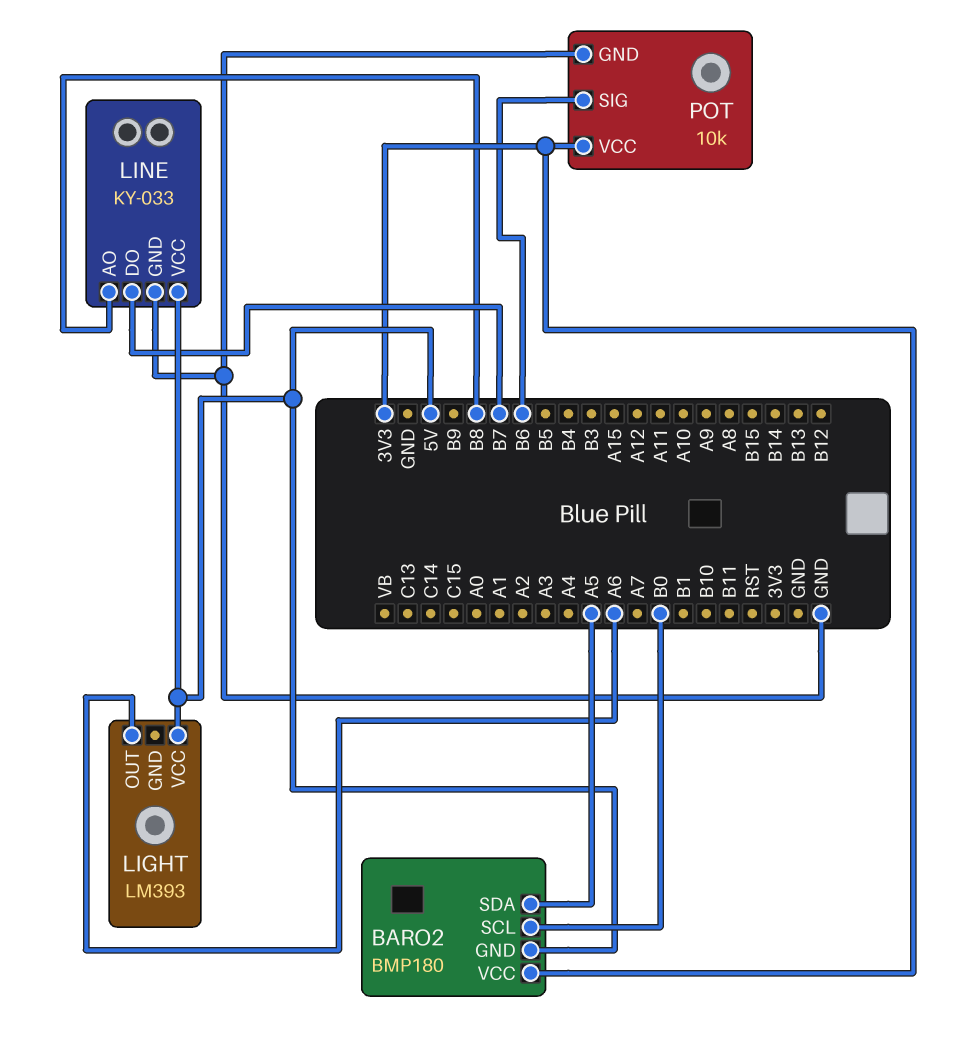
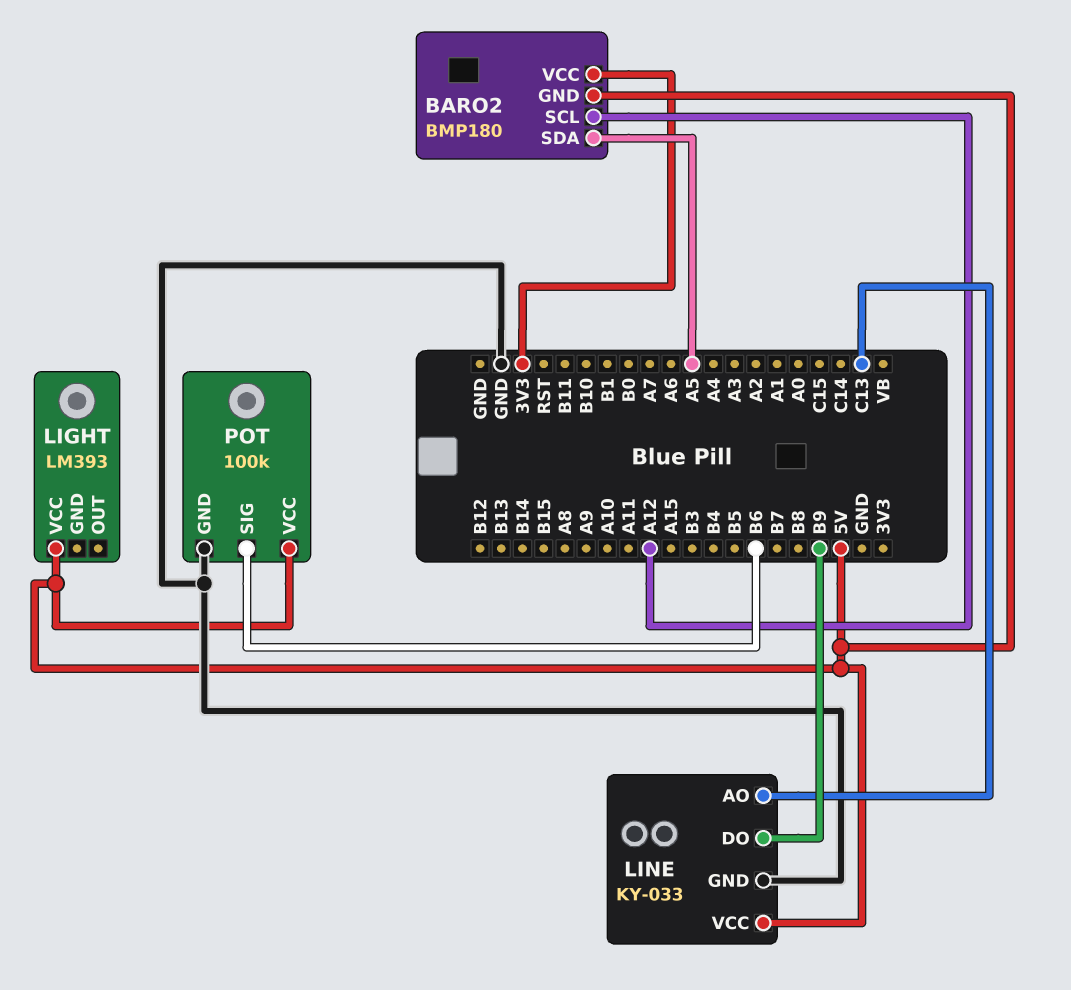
BARO2 pin SCL: B0 -> A12
LIGHT pin OUT: A6 -> none
LINE pin AO: B8 -> C13
LINE pin DO: B7 -> B9
POT: 10k -> 100k
POT pin VCC: 3V3 -> 5V

